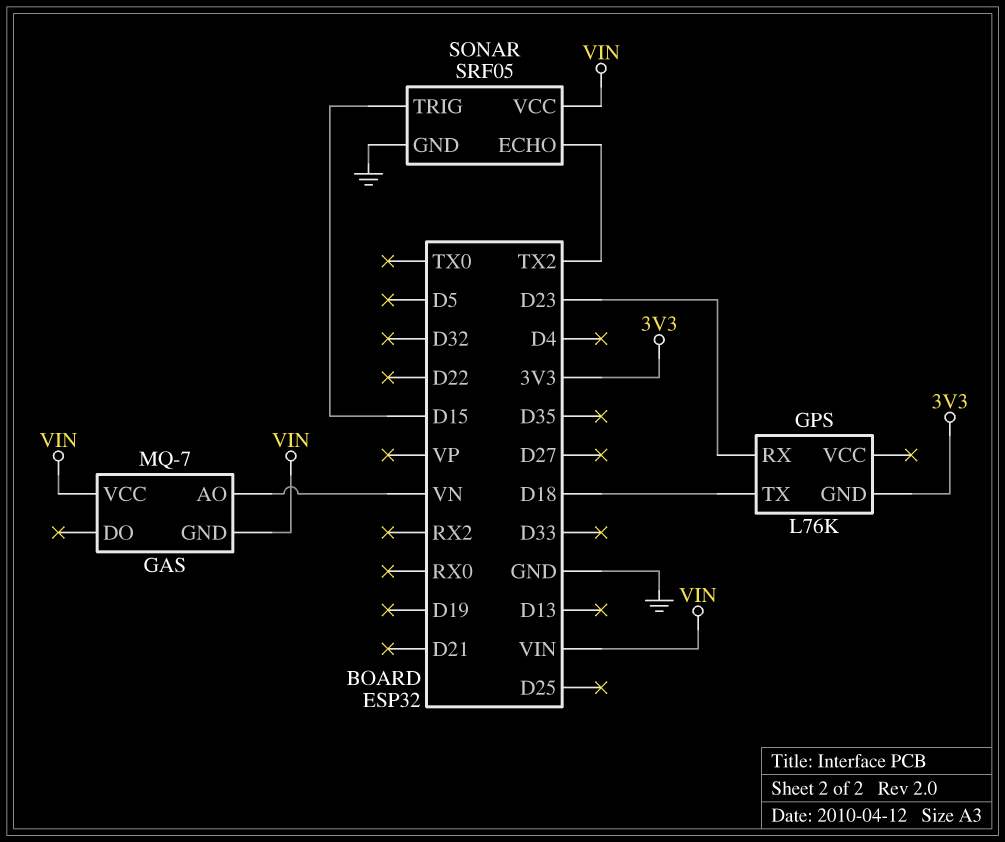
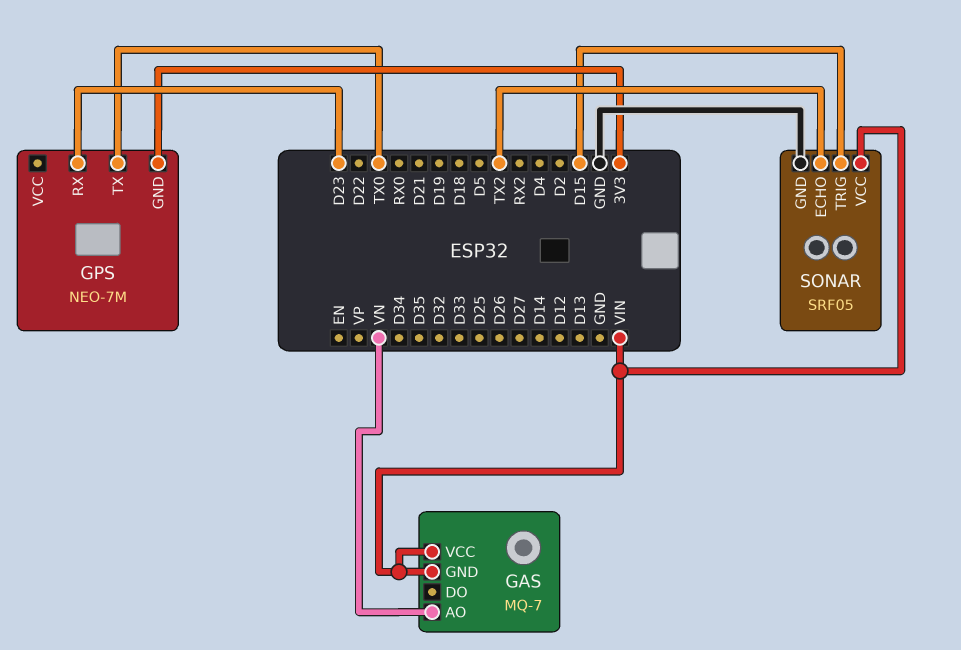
GPS: L76K -> NEO-7M
GPS pin TX: D18 -> TX0

